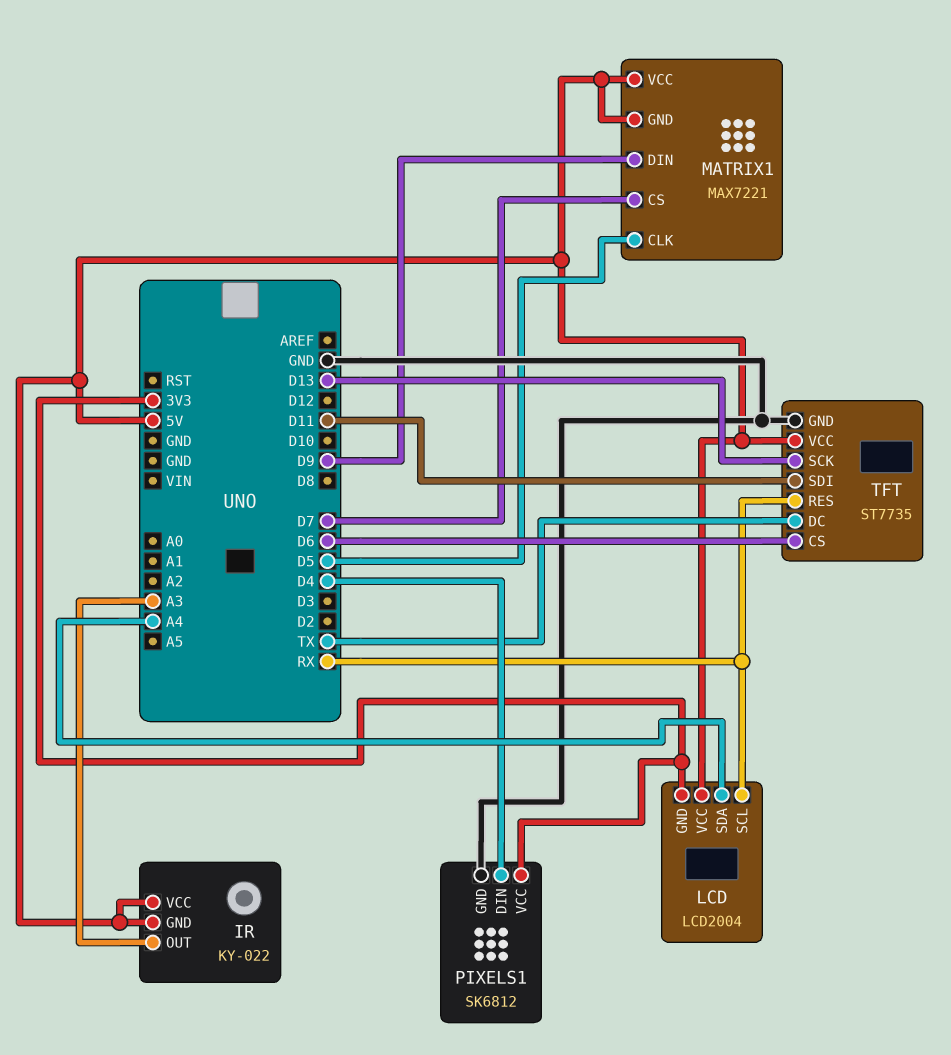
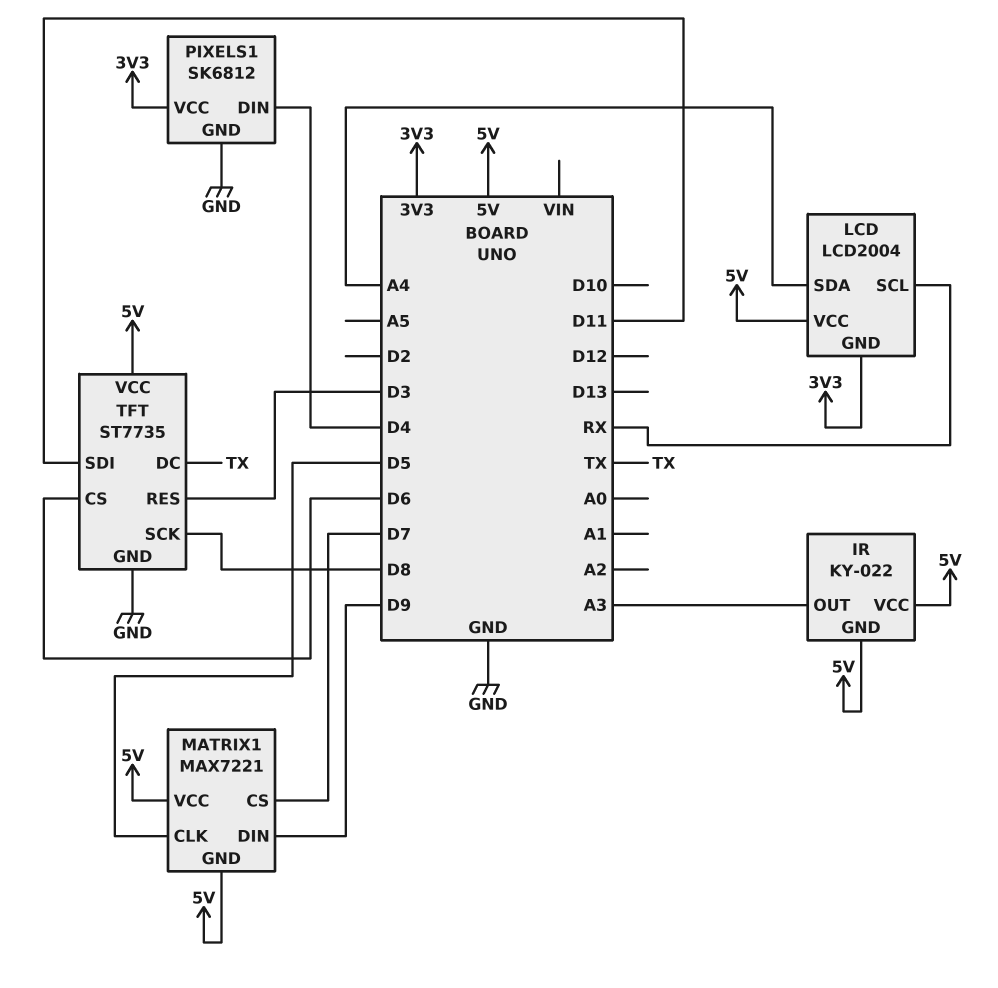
TFT pin RES: RX -> D3
TFT pin SCK: D13 -> D8

